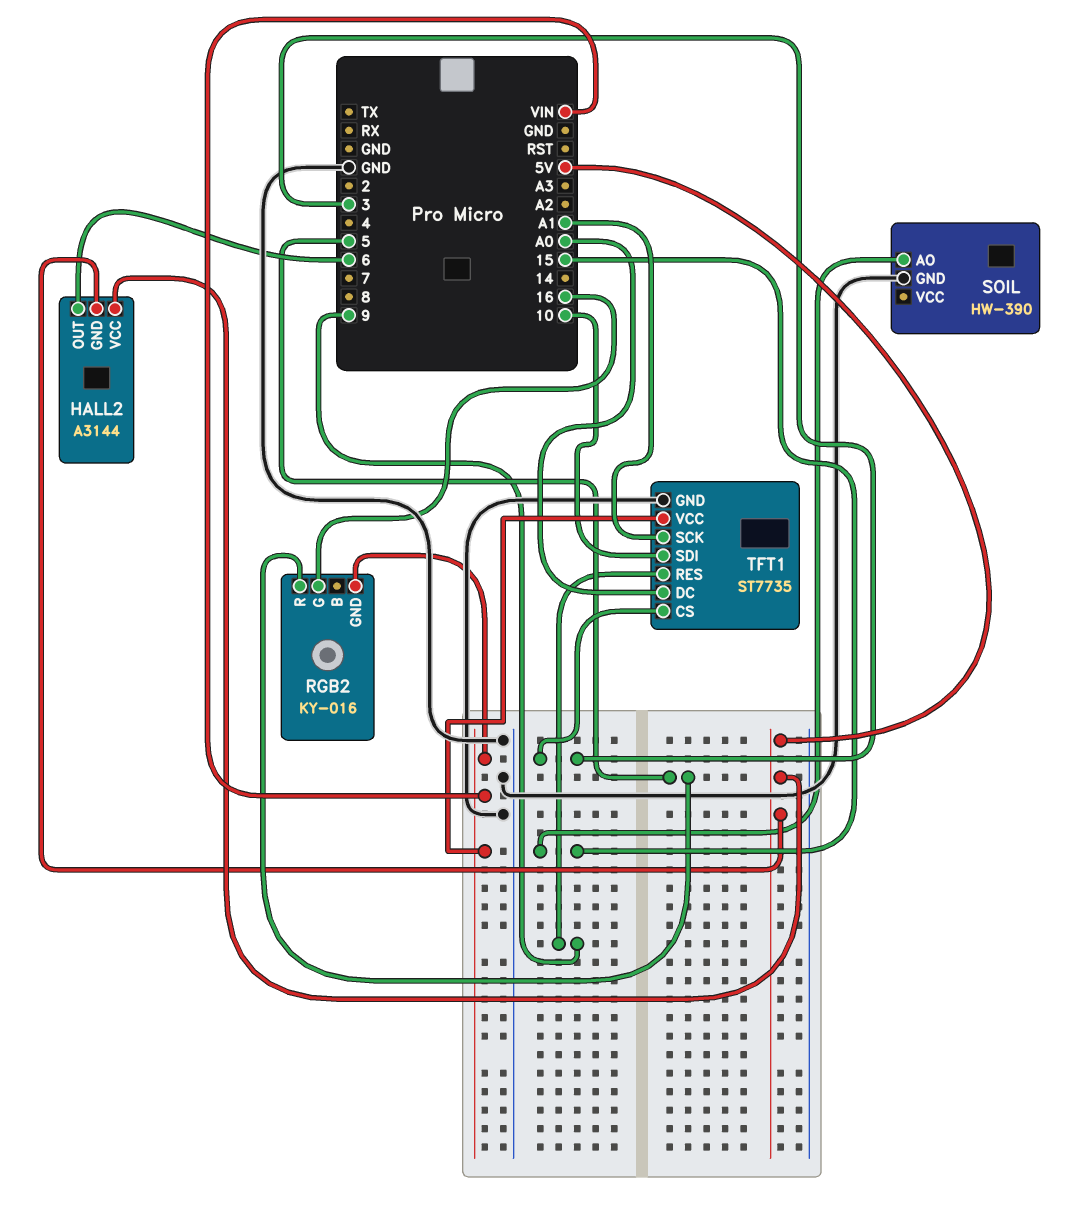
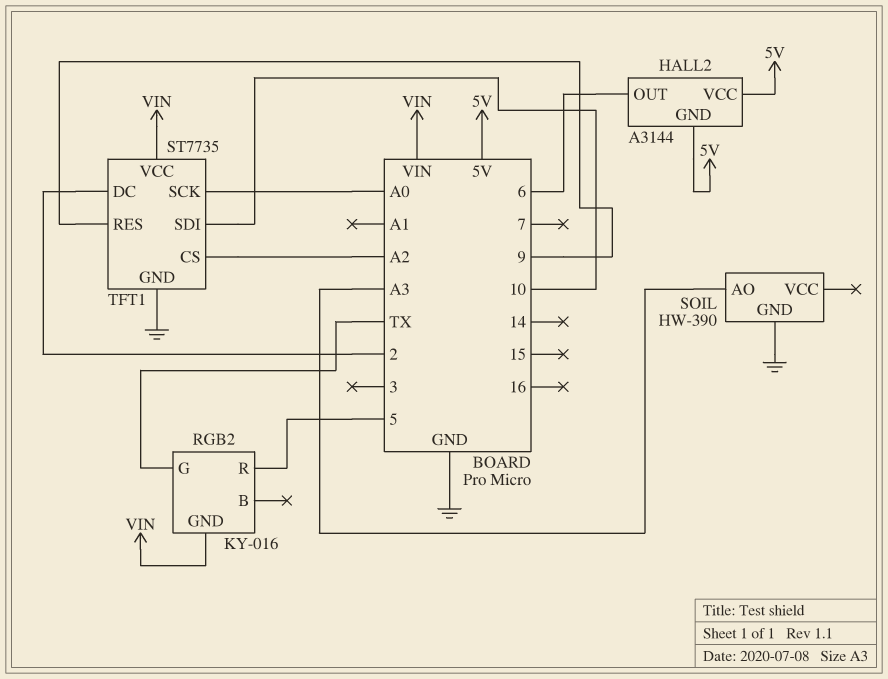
RGB2 pin G: 16 -> TX
SOIL pin AO: 15 -> A3
TFT1 pin CS: 3 -> A2
TFT1 pin DC: A0 -> 2
TFT1 pin SCK: A1 -> A0

